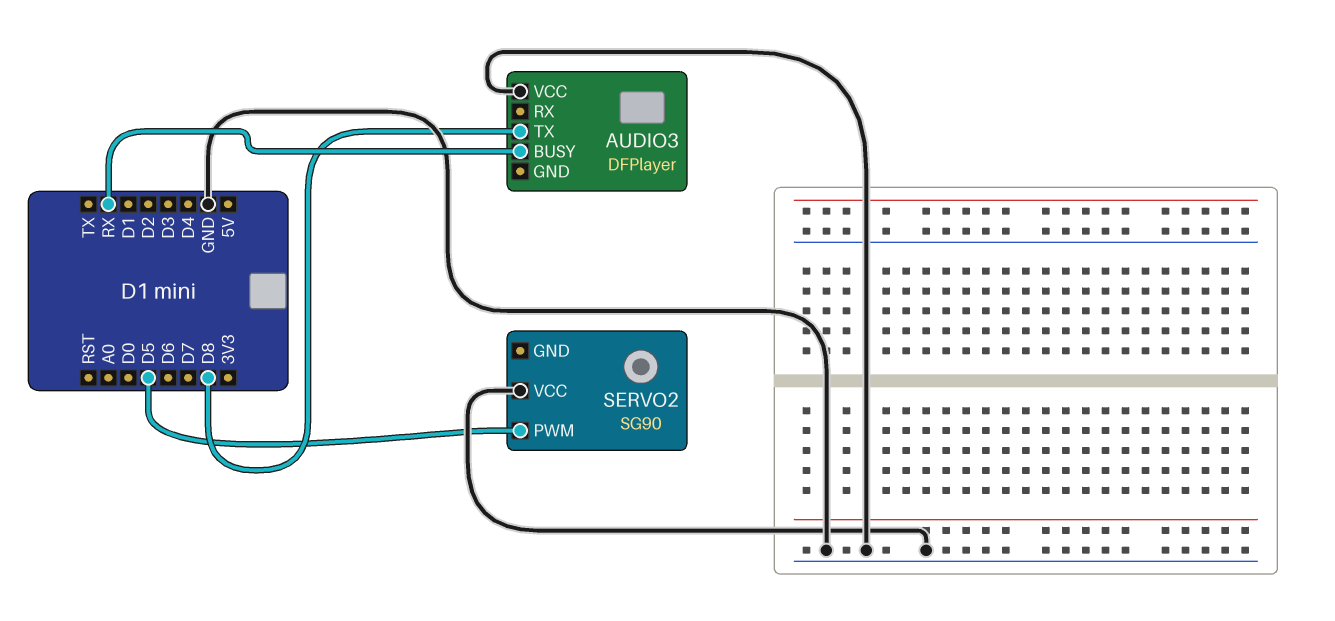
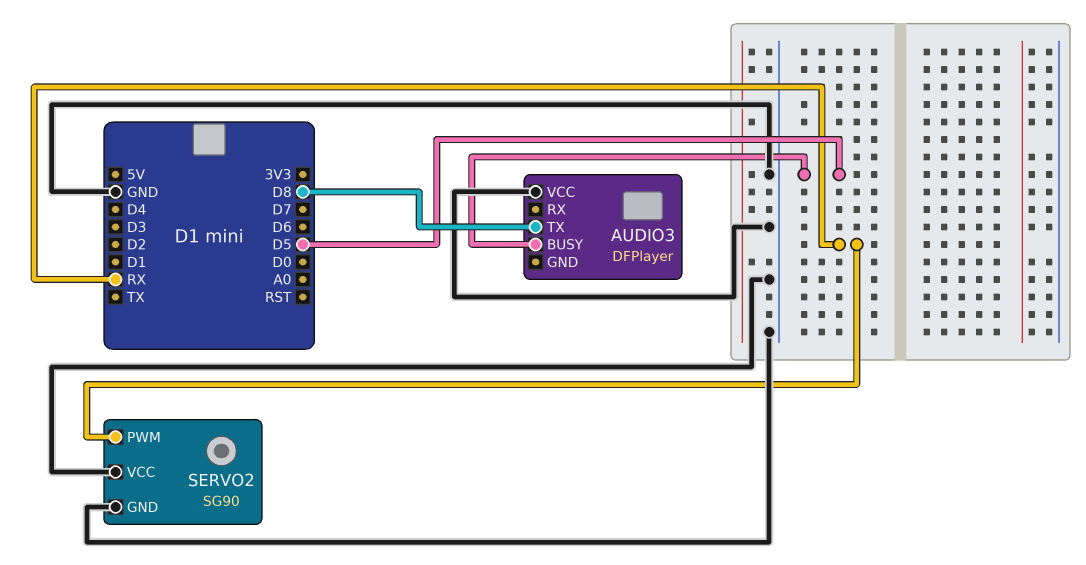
AUDIO3 pin BUSY: RX -> D5
SERVO2 pin GND: none -> GND
SERVO2 pin PWM: D5 -> RX

